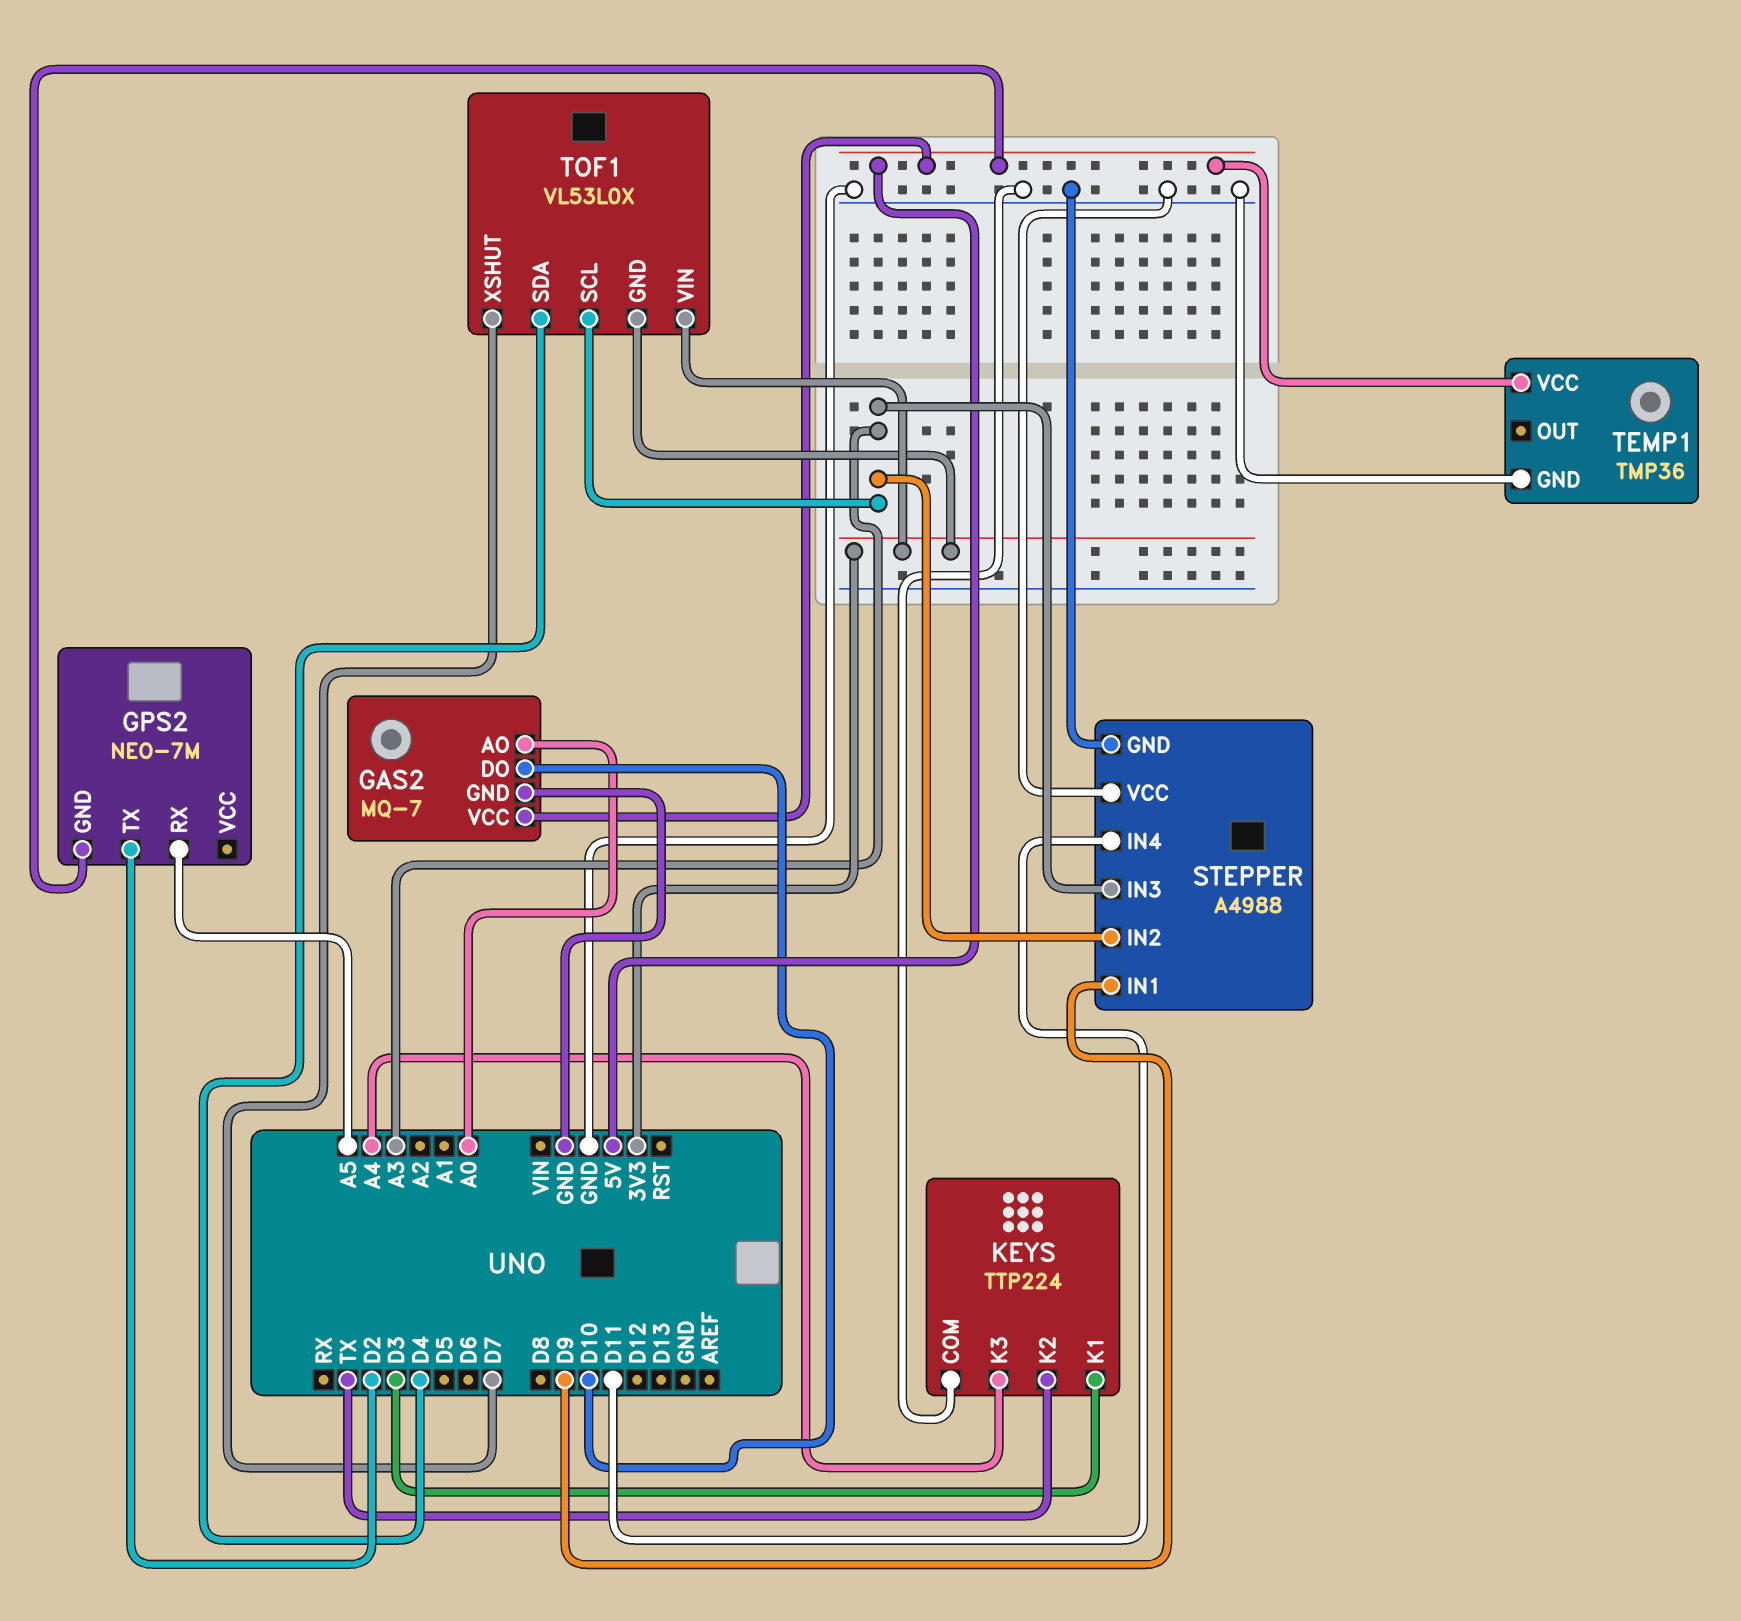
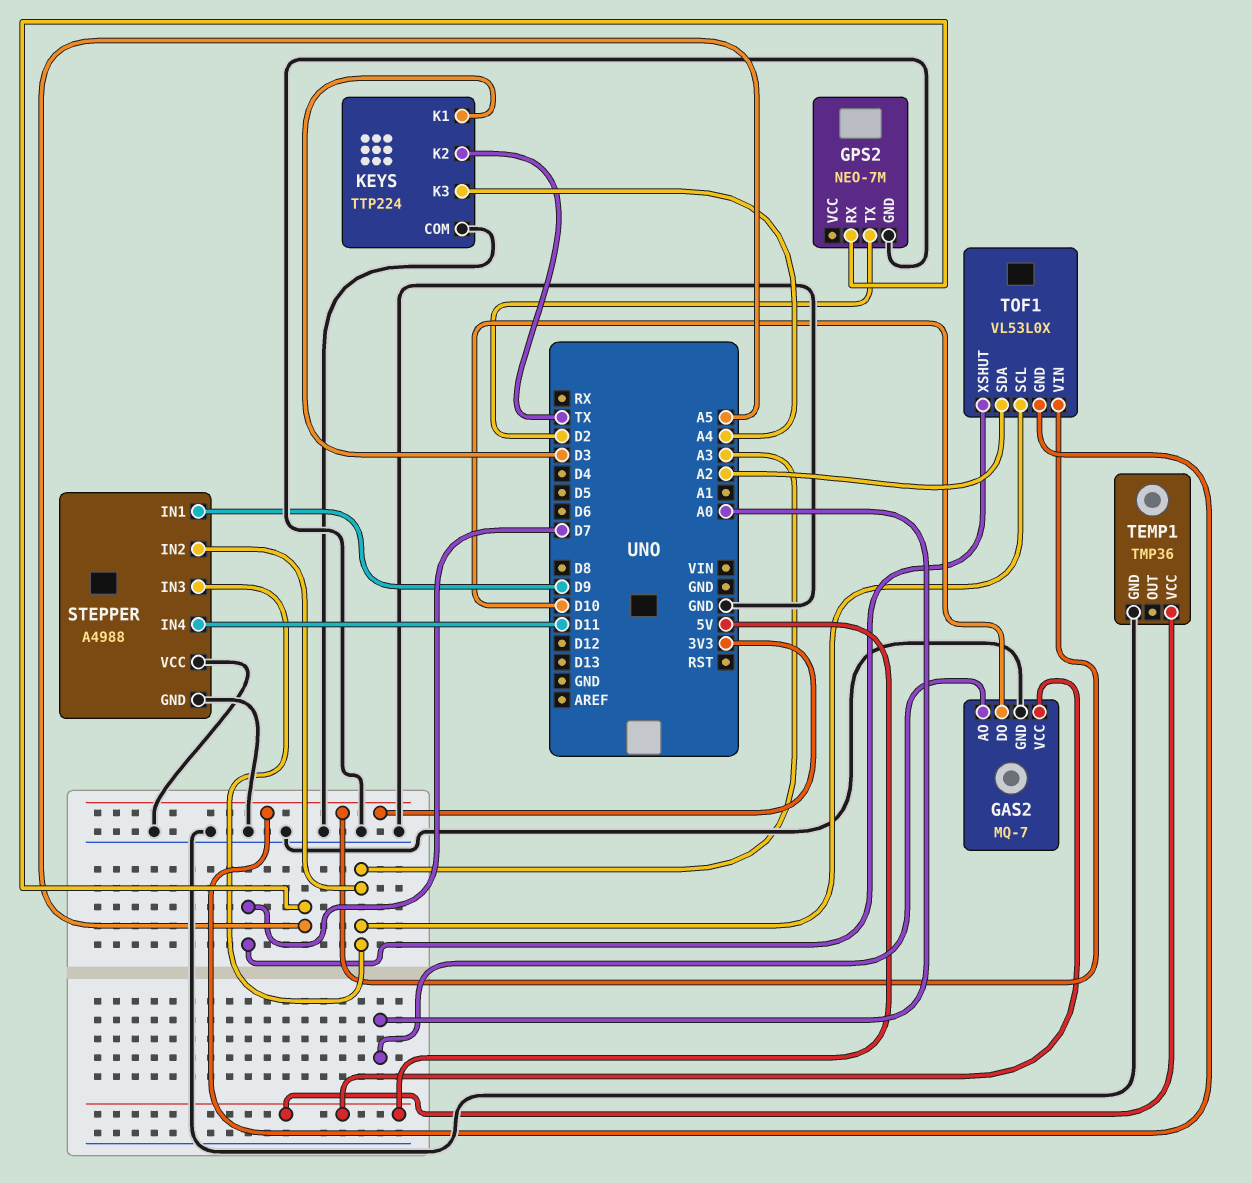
GPS2 pin GND: 5V -> GND
TOF1 pin SDA: D4 -> A2

